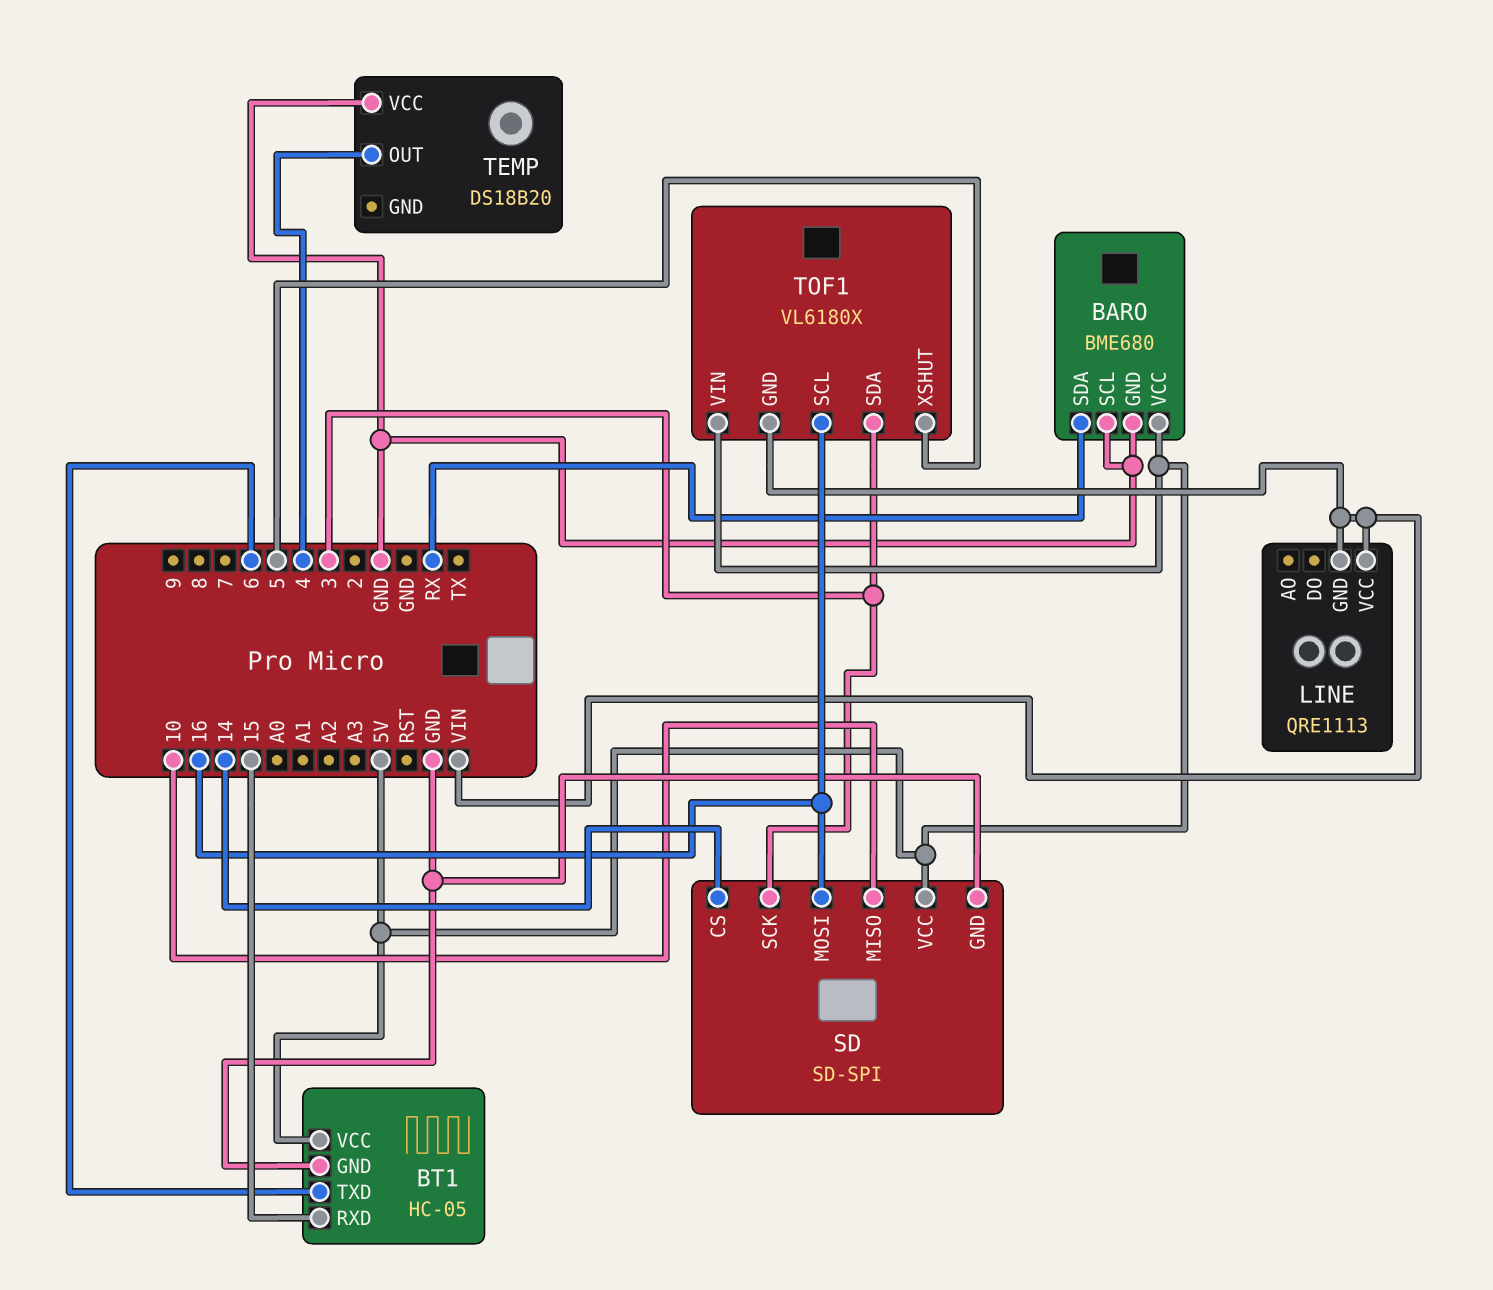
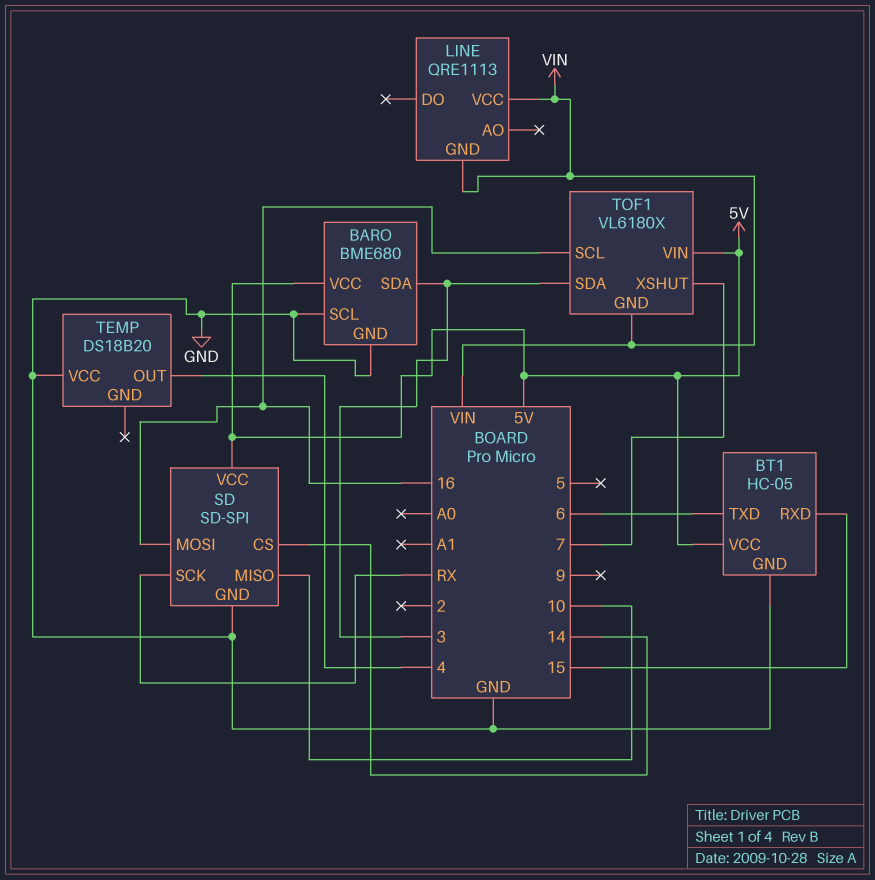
BARO pin SDA: RX -> 3
SD pin SCK: 3 -> RX
TOF1 pin XSHUT: 5 -> 7

